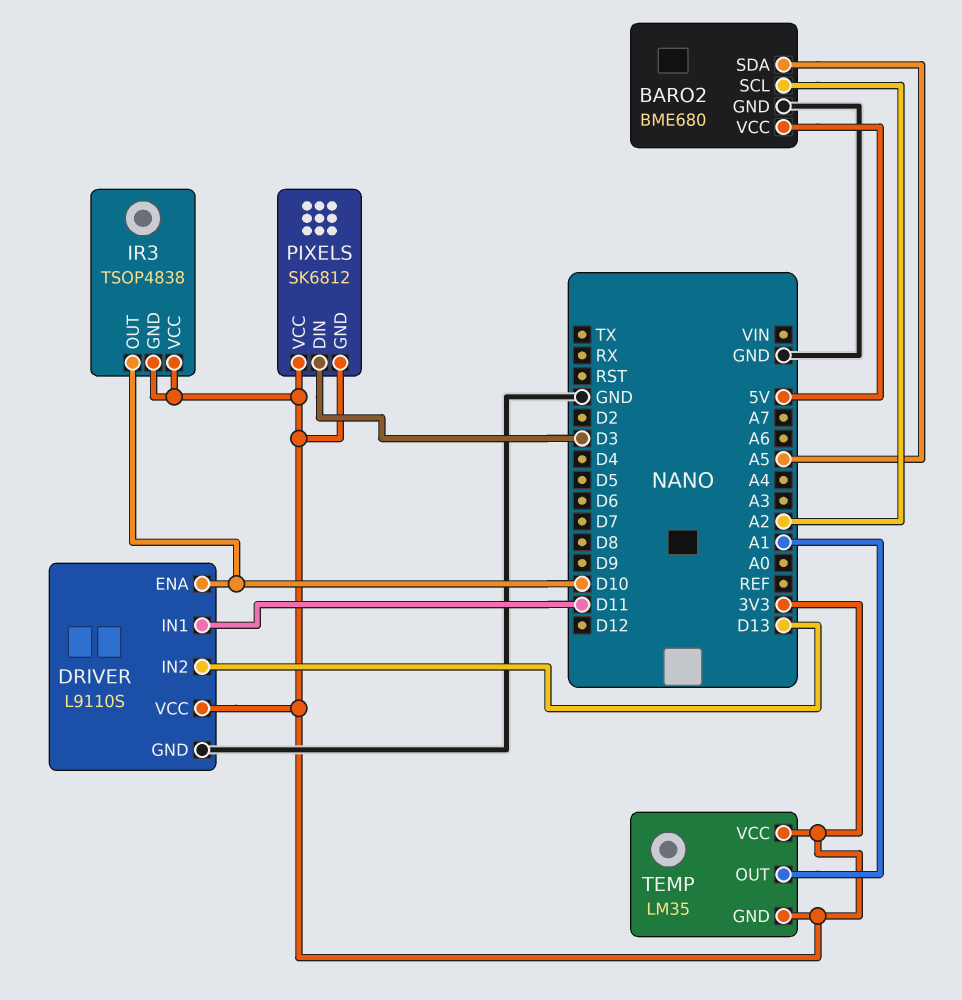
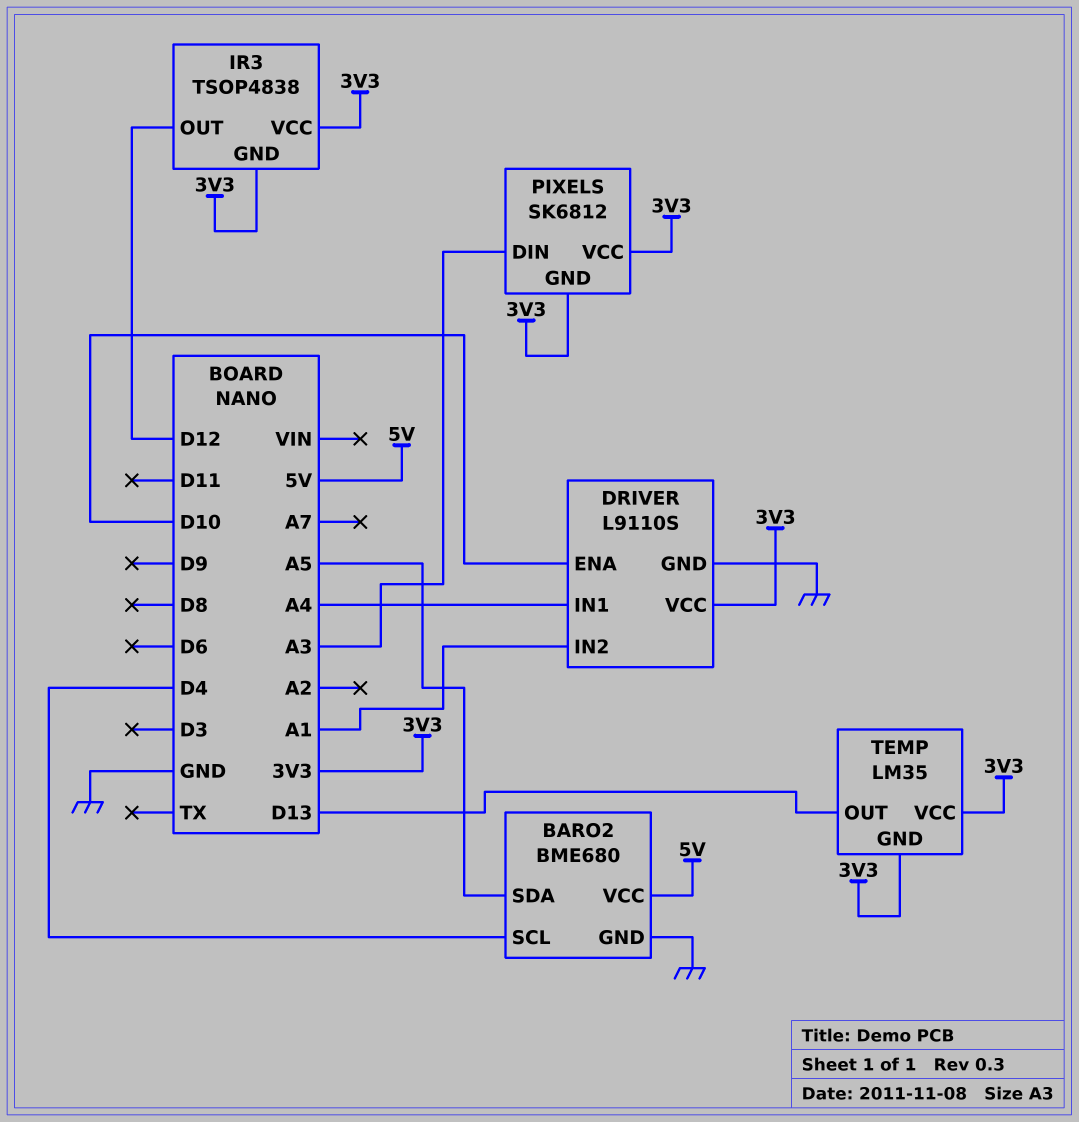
BARO2 pin SCL: A2 -> D4
DRIVER pin IN1: D11 -> A4
DRIVER pin IN2: D13 -> A1
IR3 pin OUT: D10 -> D12
PIXELS pin DIN: D3 -> A3
TEMP pin OUT: A1 -> D13

